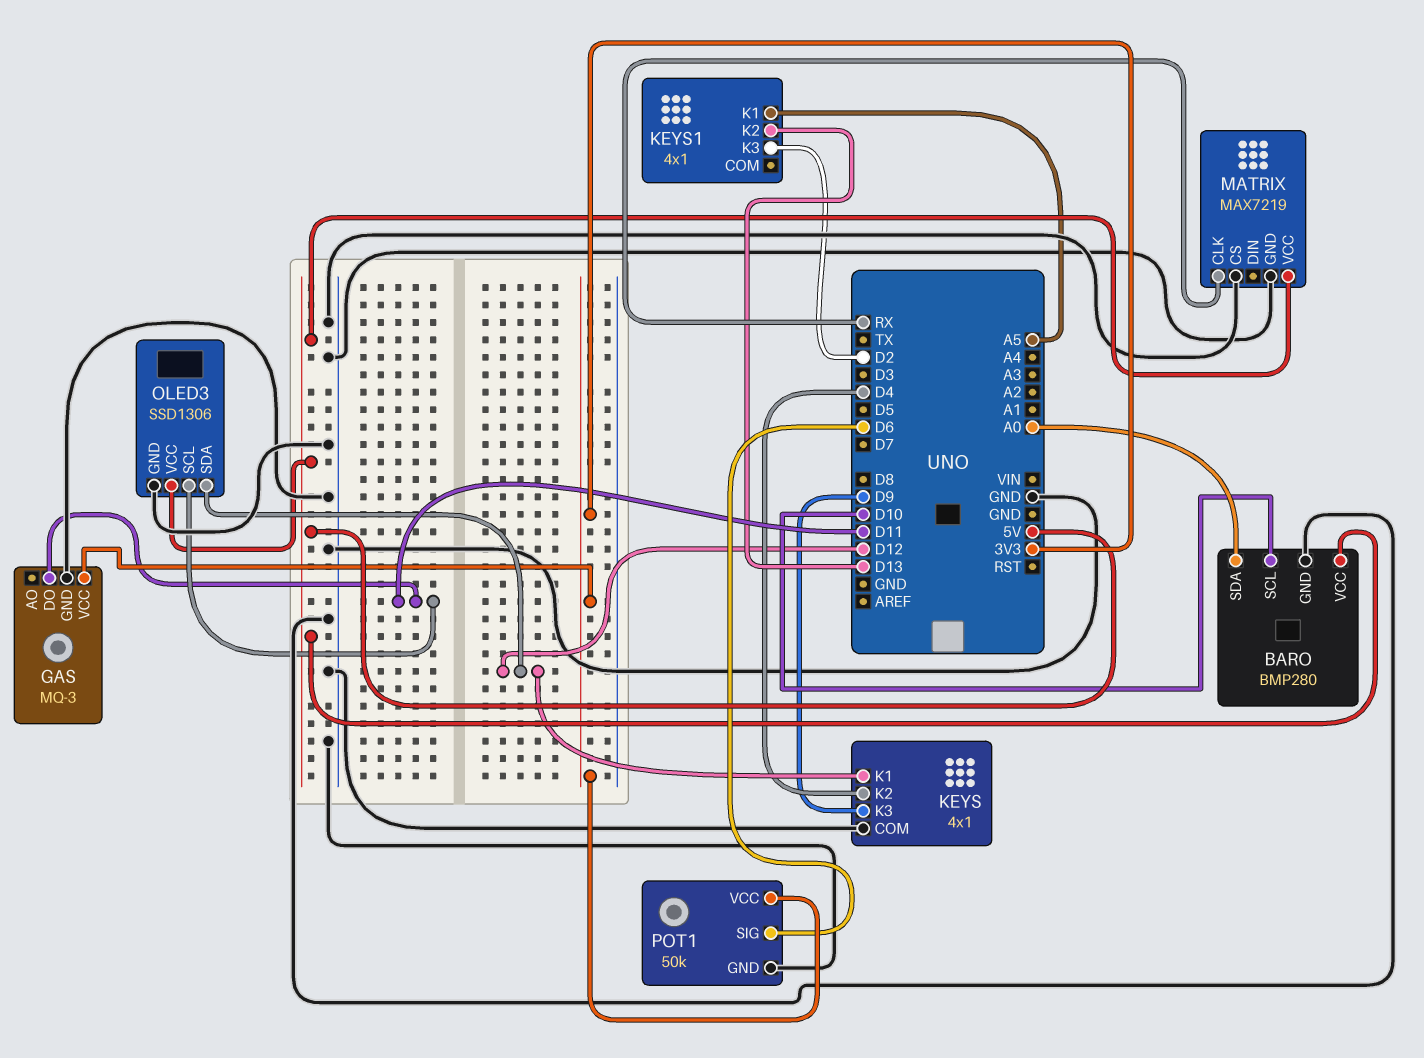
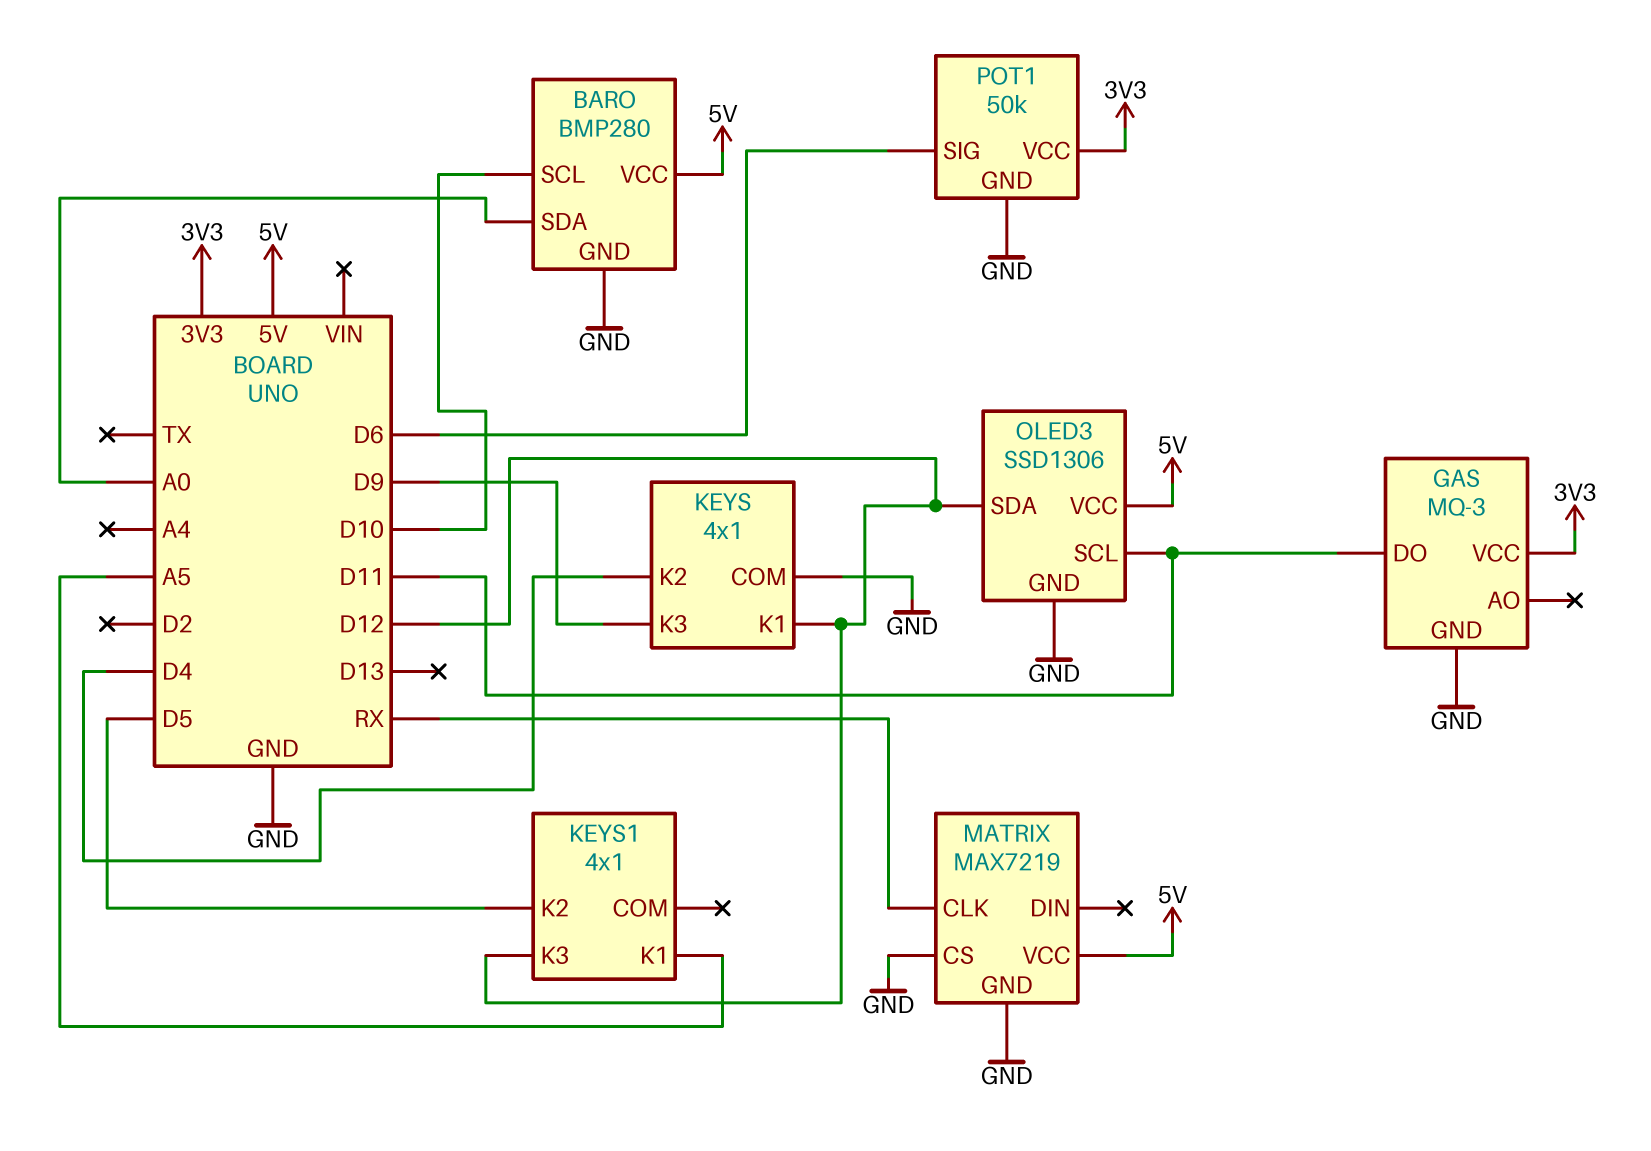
KEYS1 pin K2: D13 -> D5
KEYS1 pin K3: D2 -> D12

